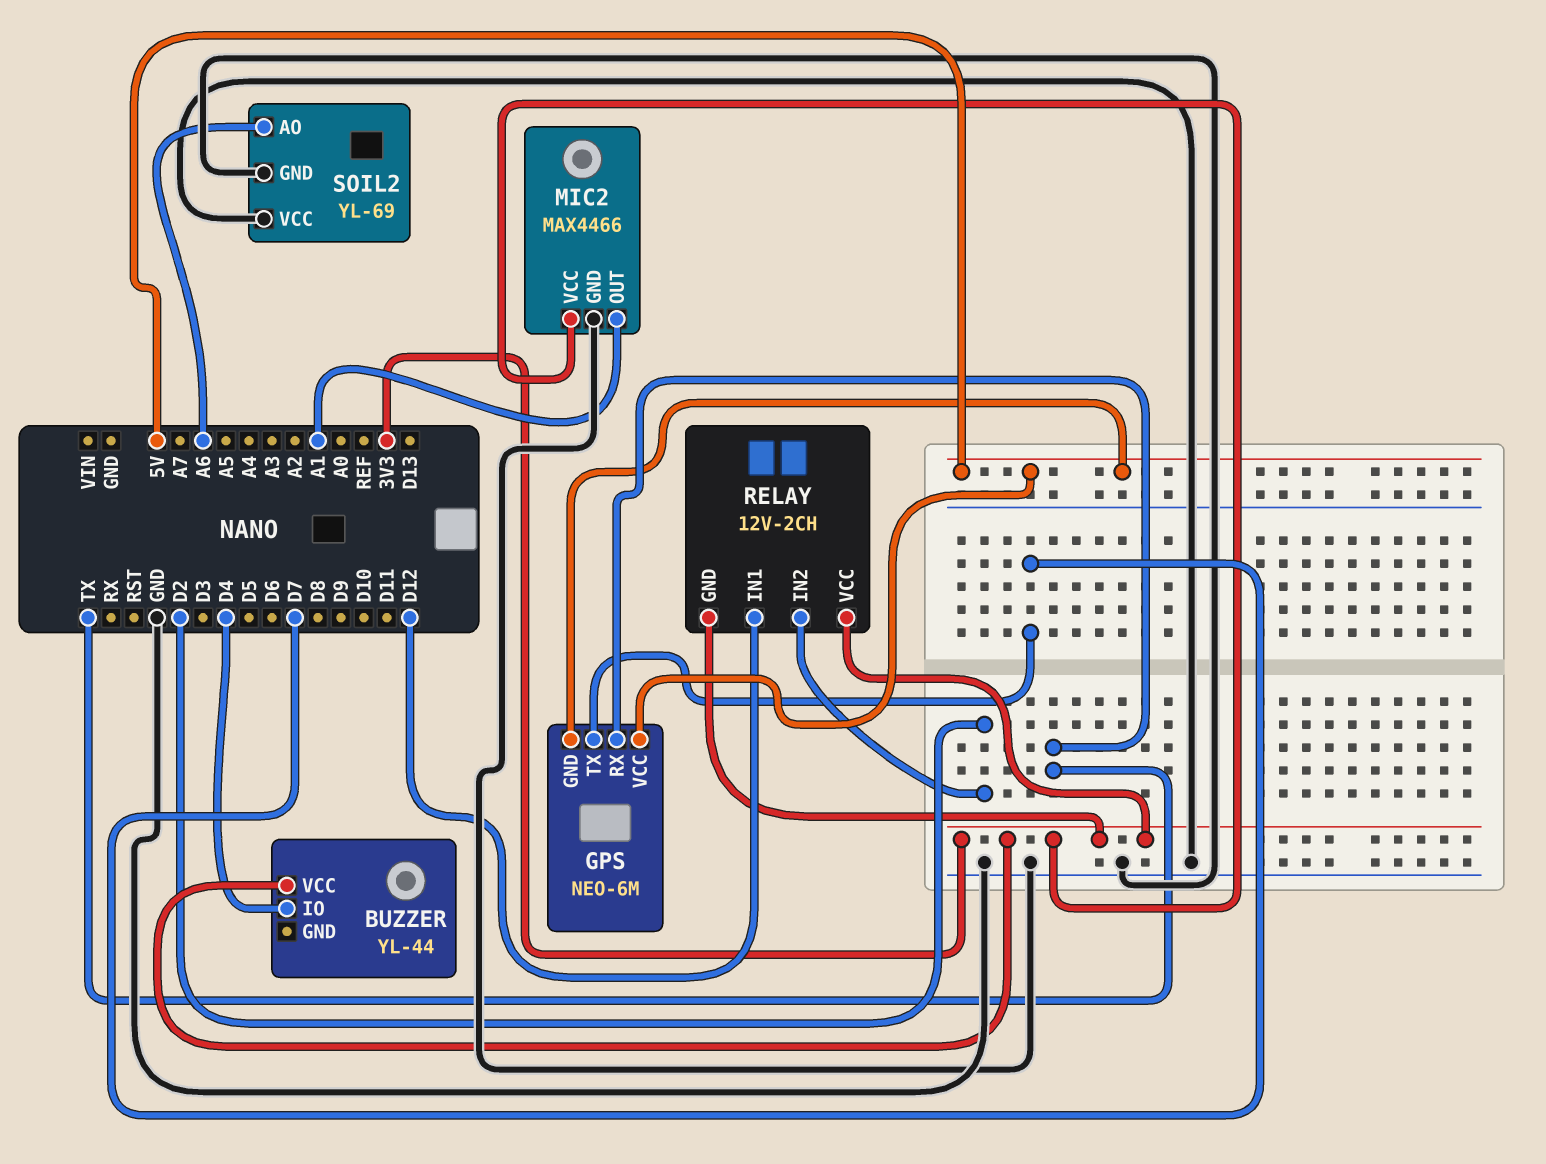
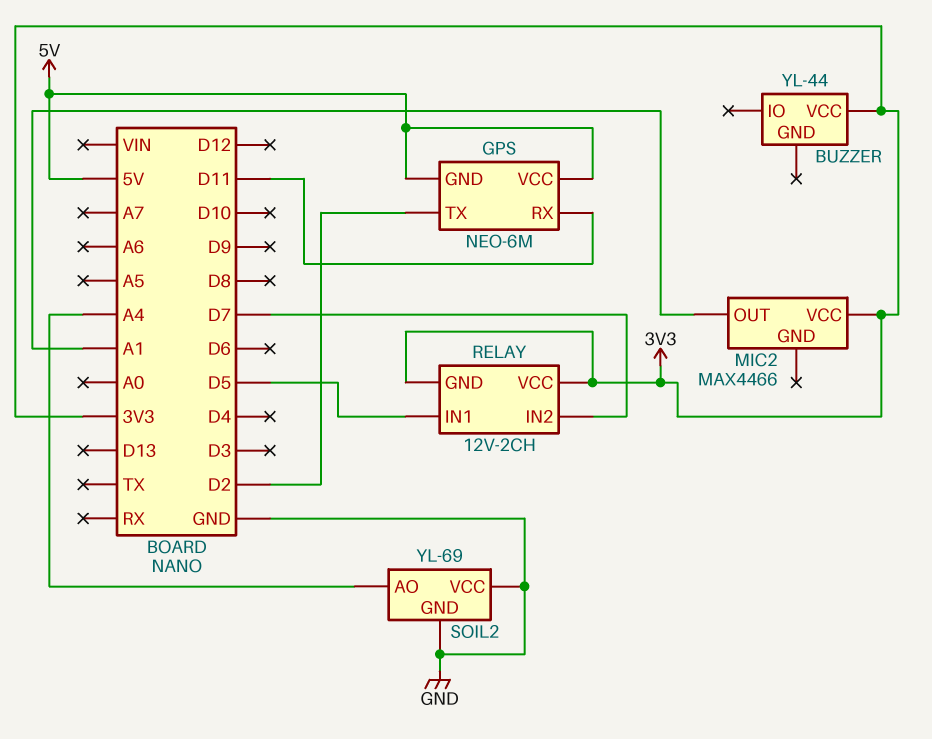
BUZZER pin IO: D4 -> none
GPS pin RX: TX -> D11
GPS pin TX: D7 -> D2
MIC2 pin GND: GND -> none
RELAY pin IN1: D12 -> D5
RELAY pin IN2: D2 -> D7
SOIL2 pin AO: A6 -> A4

